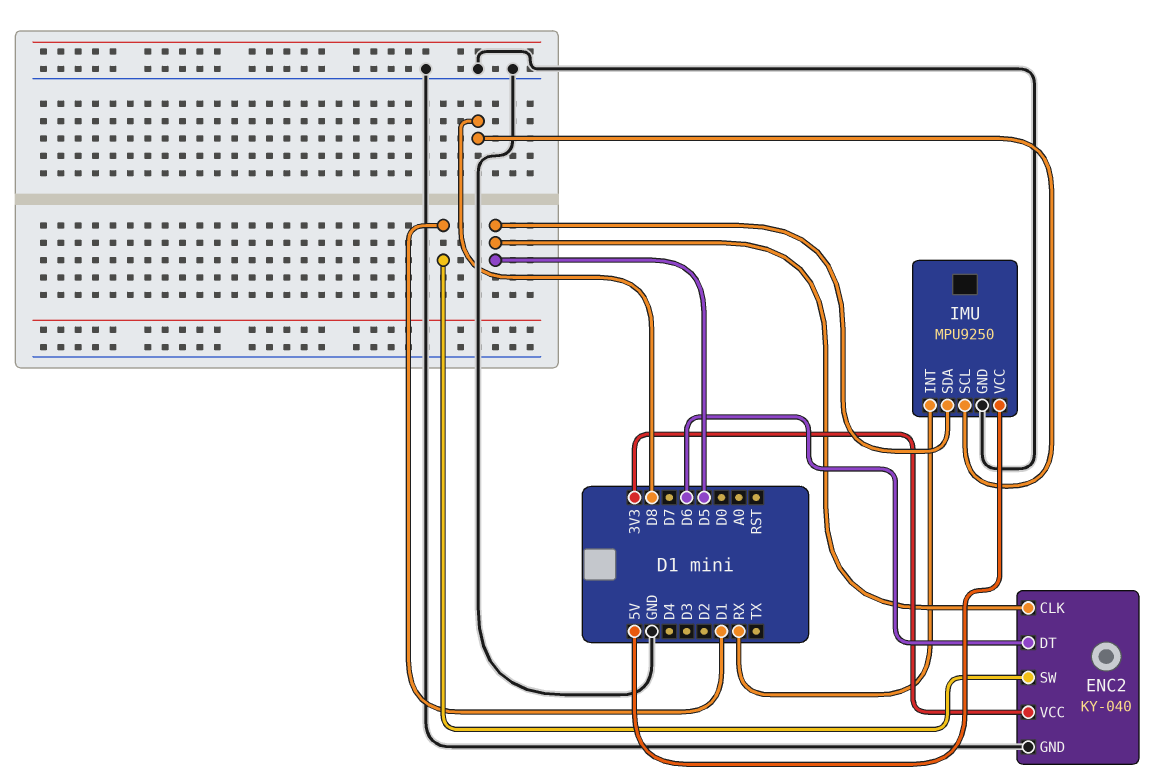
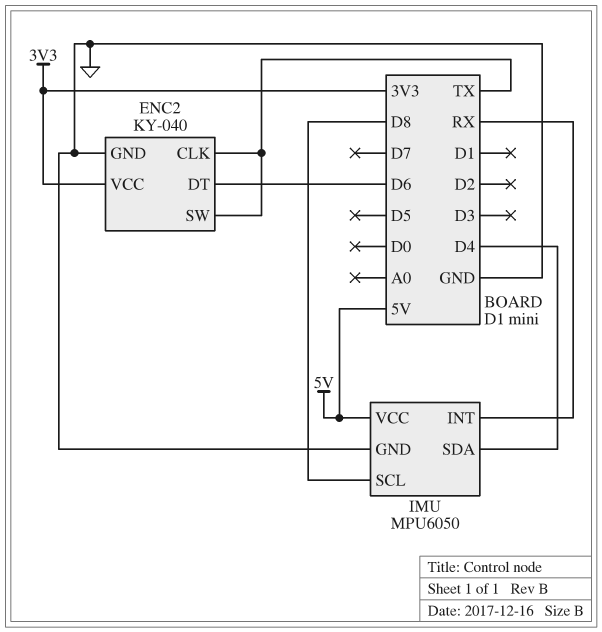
ENC2 pin CLK: D5 -> TX
ENC2 pin SW: D1 -> TX
IMU: MPU9250 -> MPU6050
IMU pin SDA: D5 -> D4

